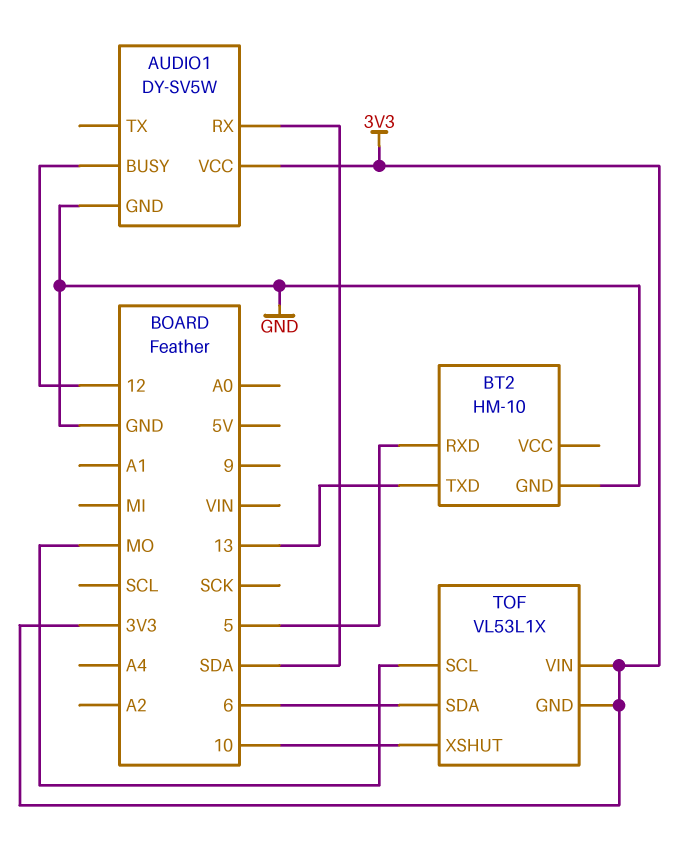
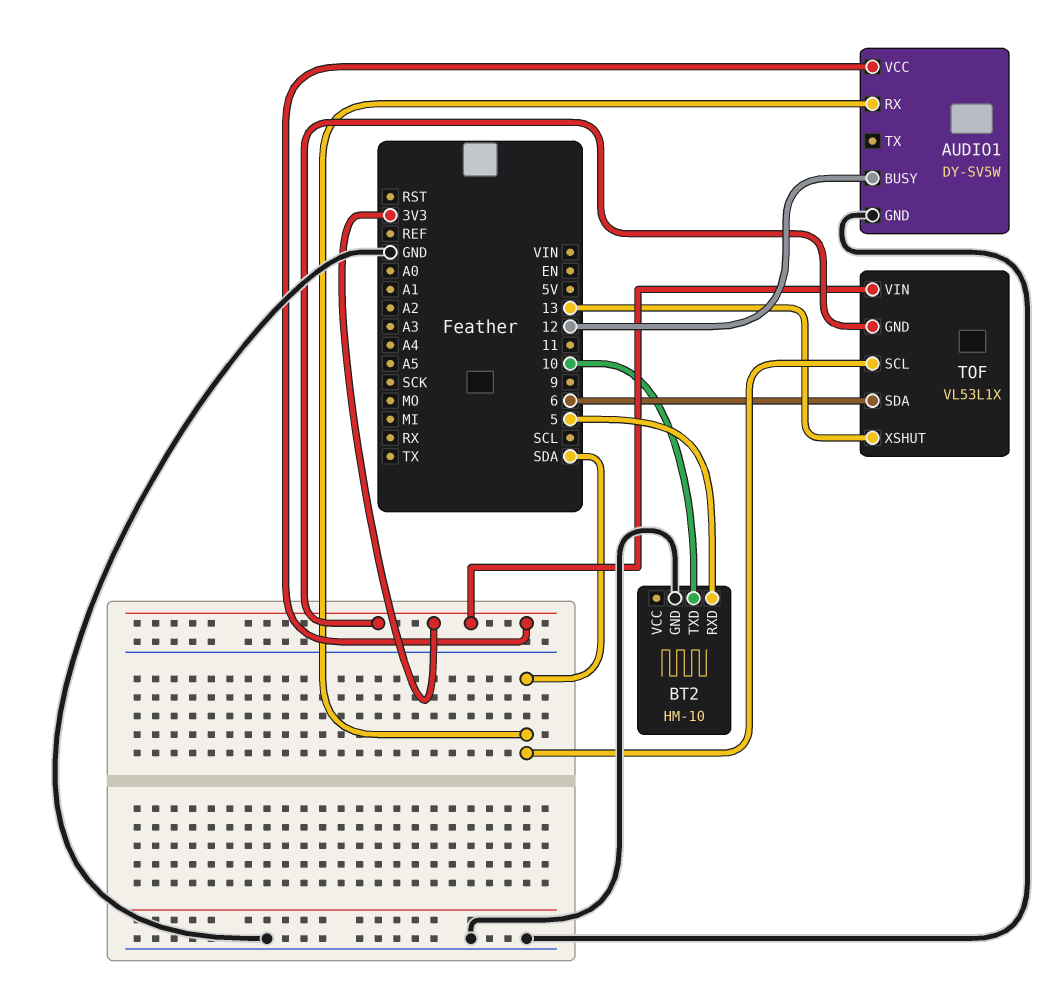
BT2 pin TXD: 13 -> 10
TOF pin SCL: MO -> SDA
TOF pin XSHUT: 10 -> 13

